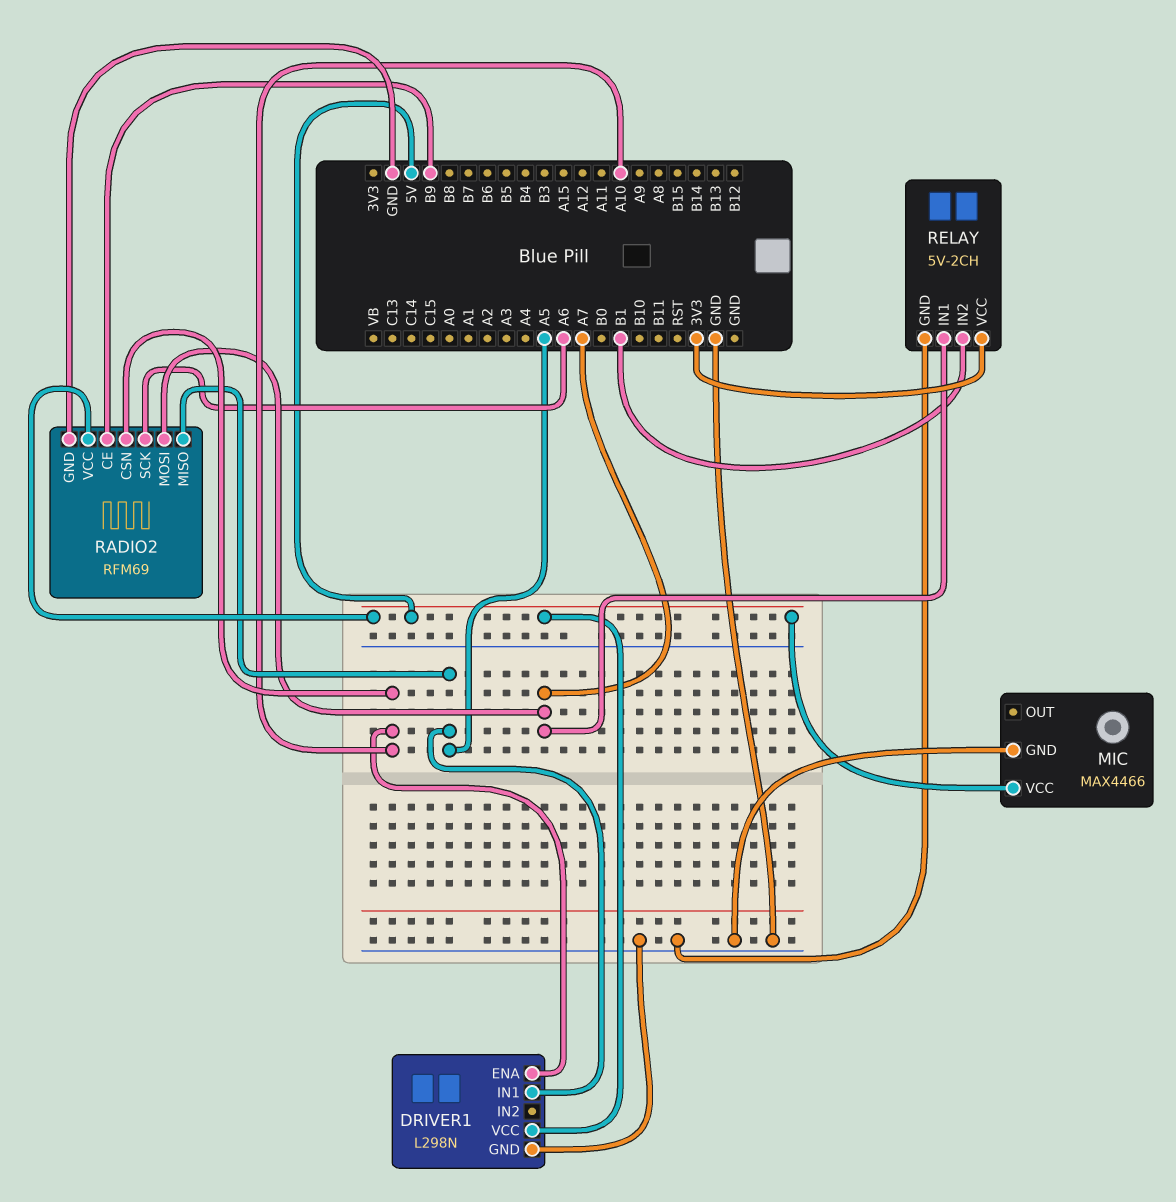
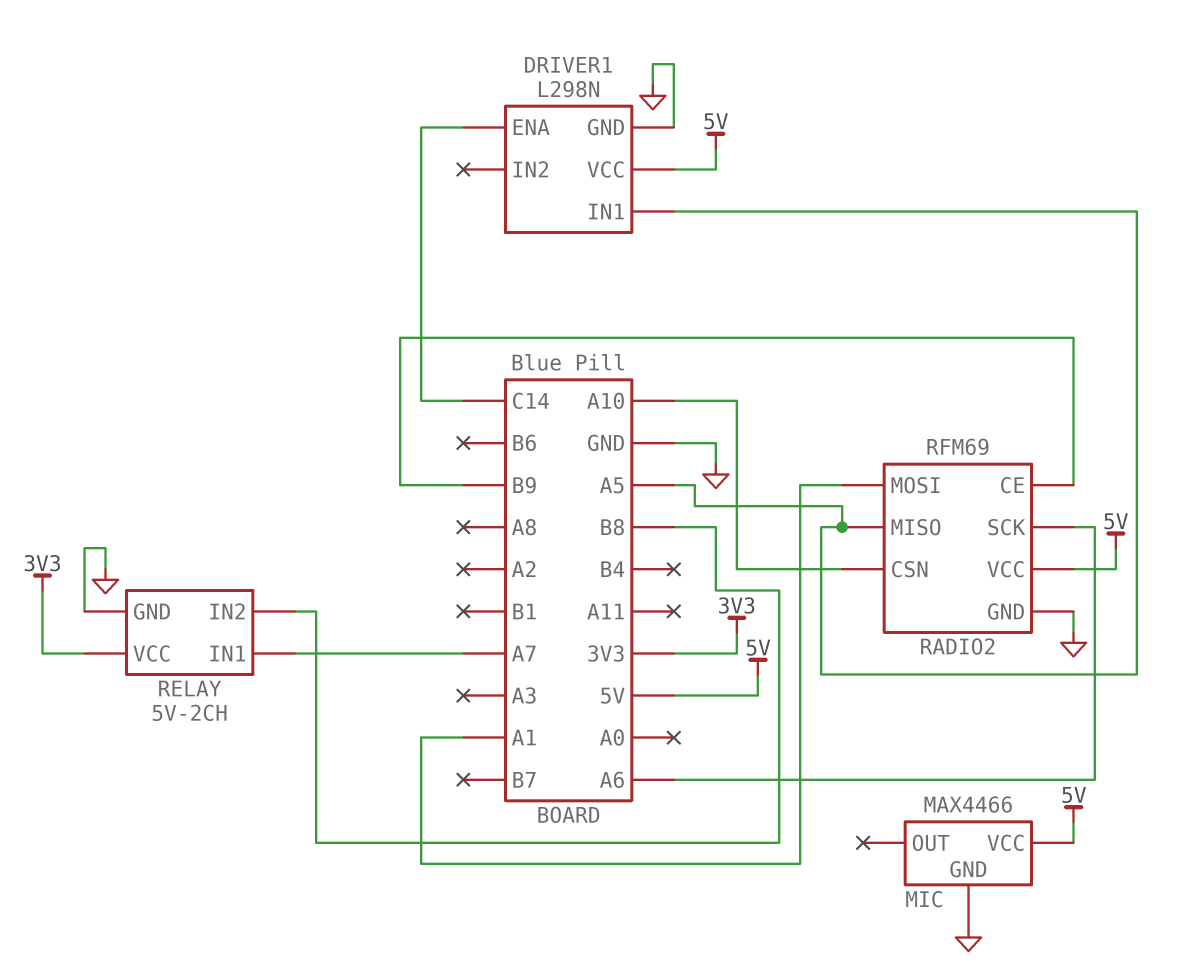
DRIVER1 pin ENA: A10 -> C14
RADIO2 pin MOSI: A7 -> A1
RELAY pin IN2: B1 -> B8

